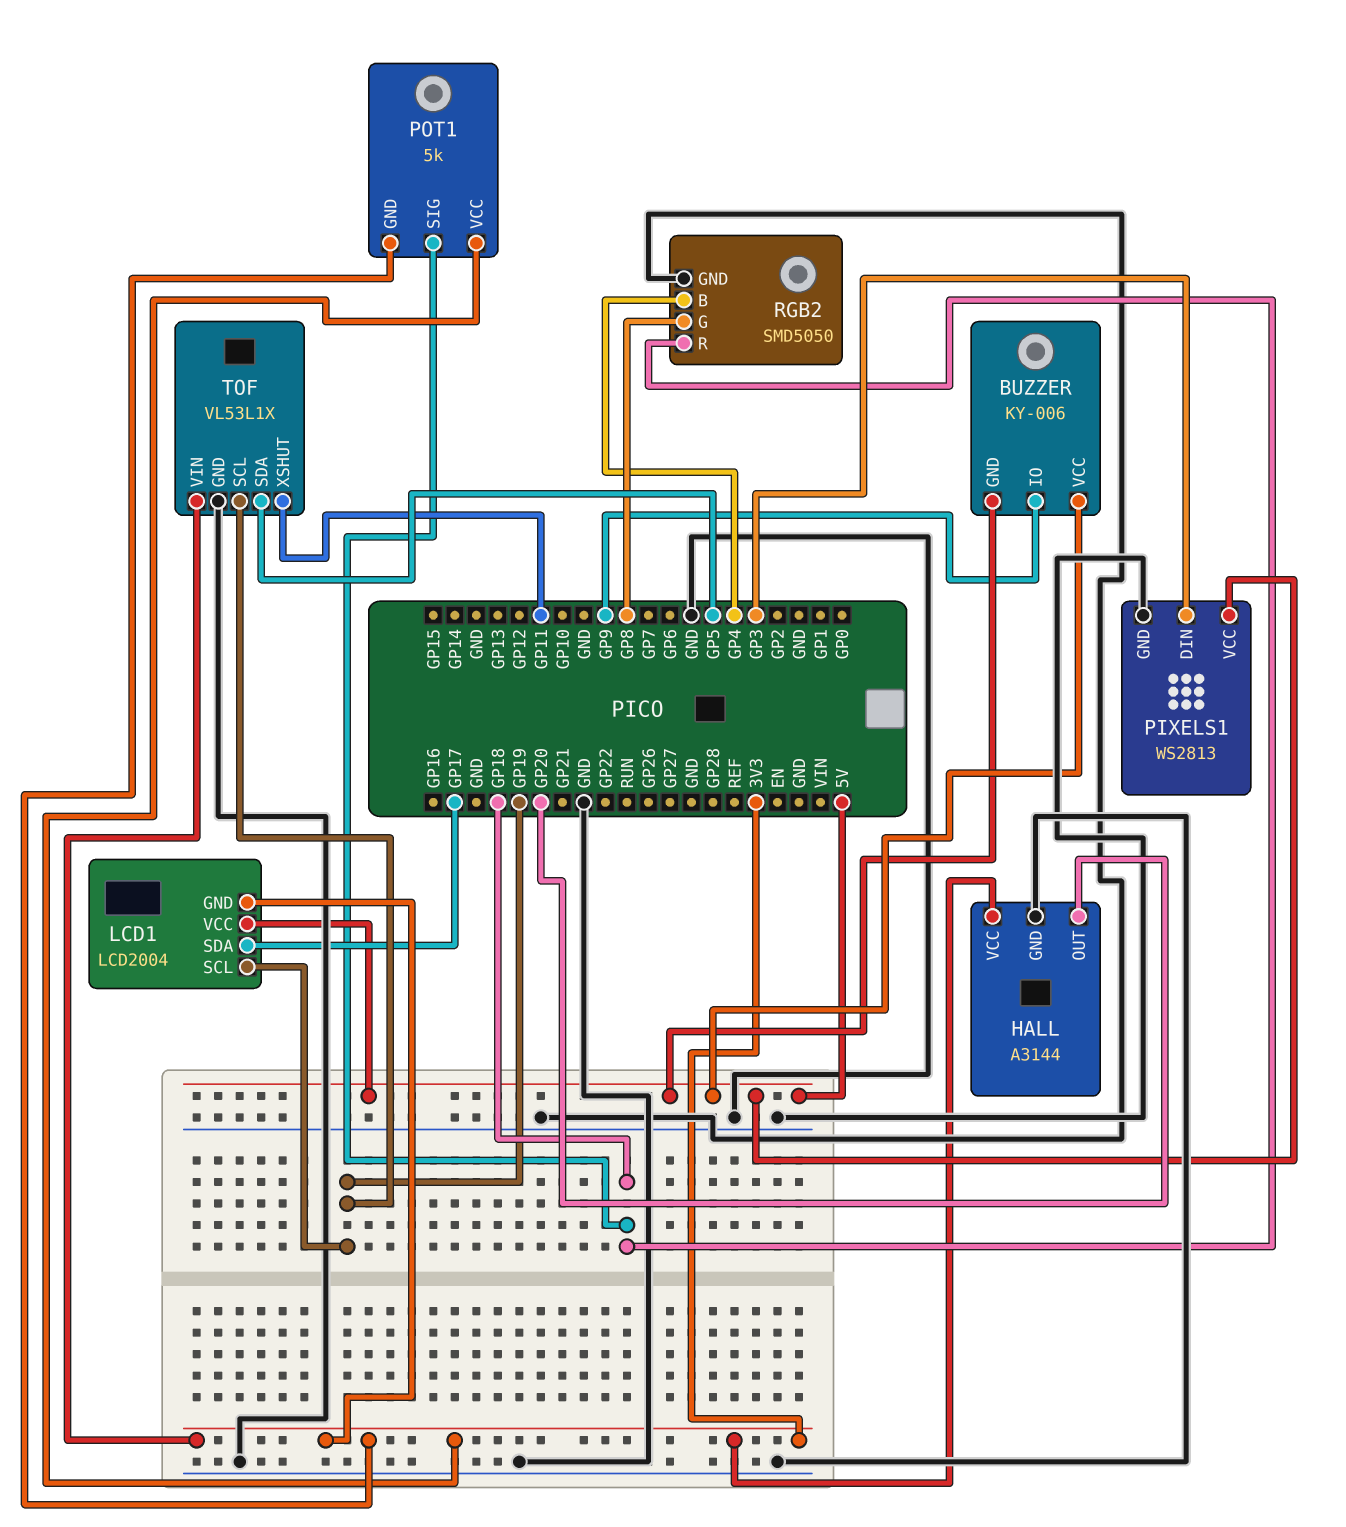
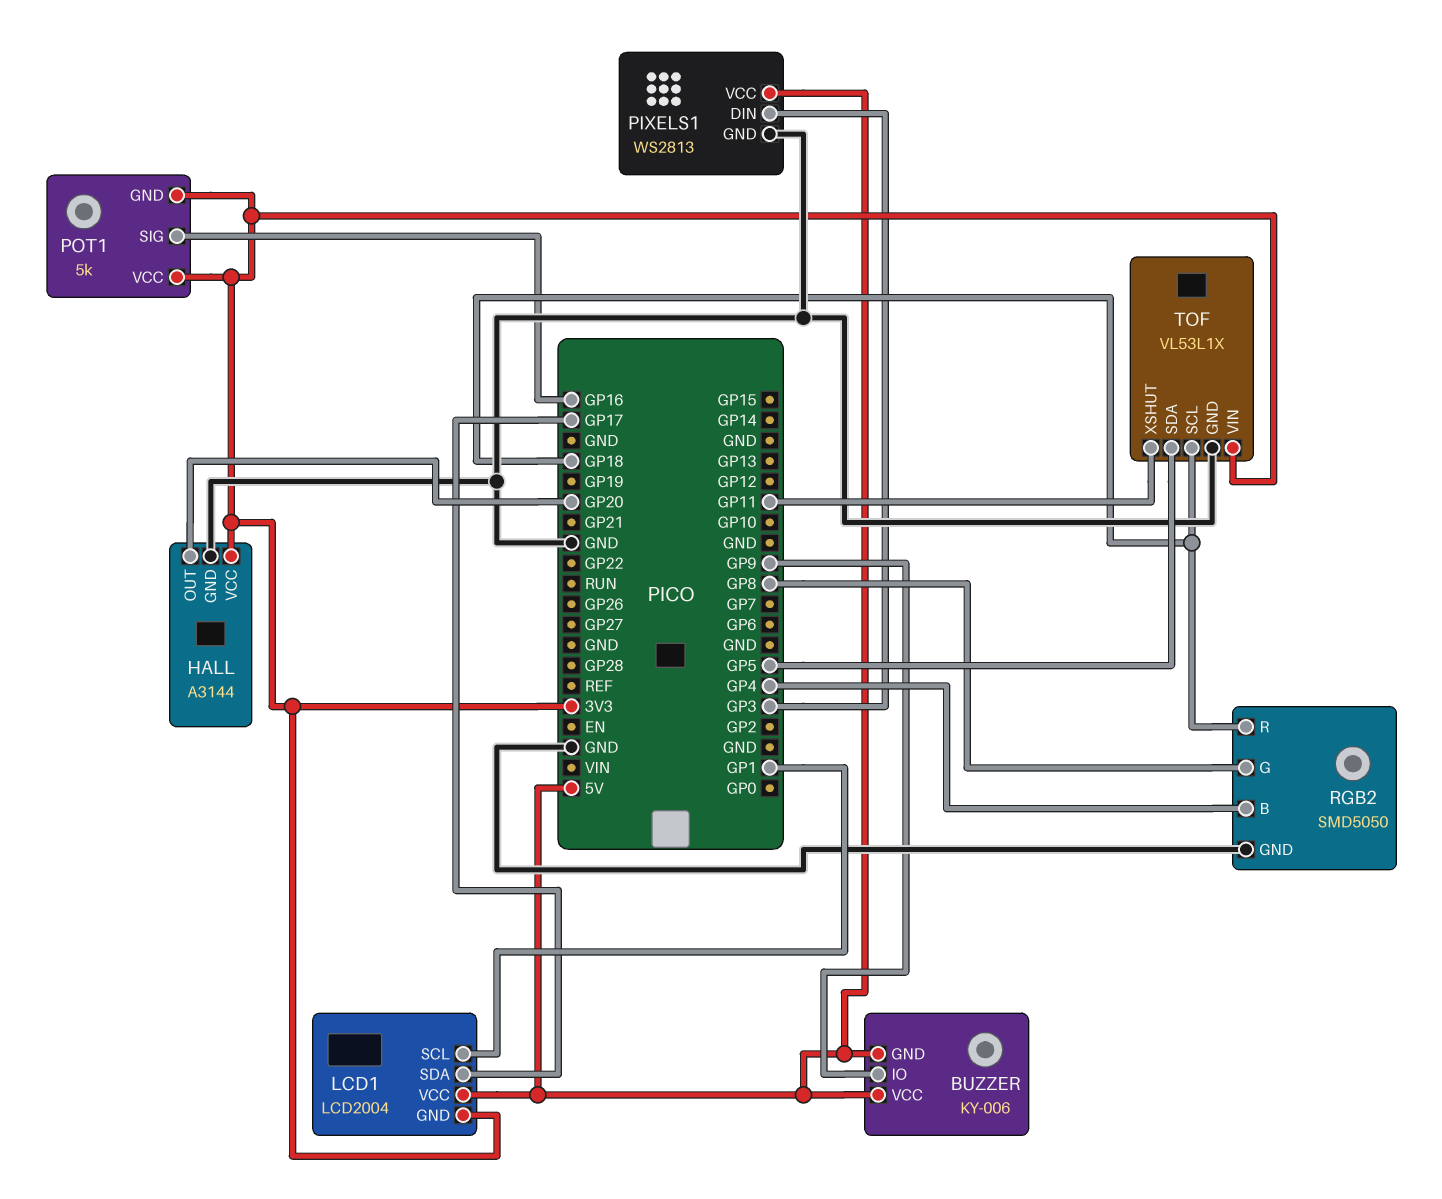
LCD1 pin SCL: GP19 -> GP1
POT1 pin SIG: GP18 -> GP16
TOF pin SCL: GP19 -> GP18

